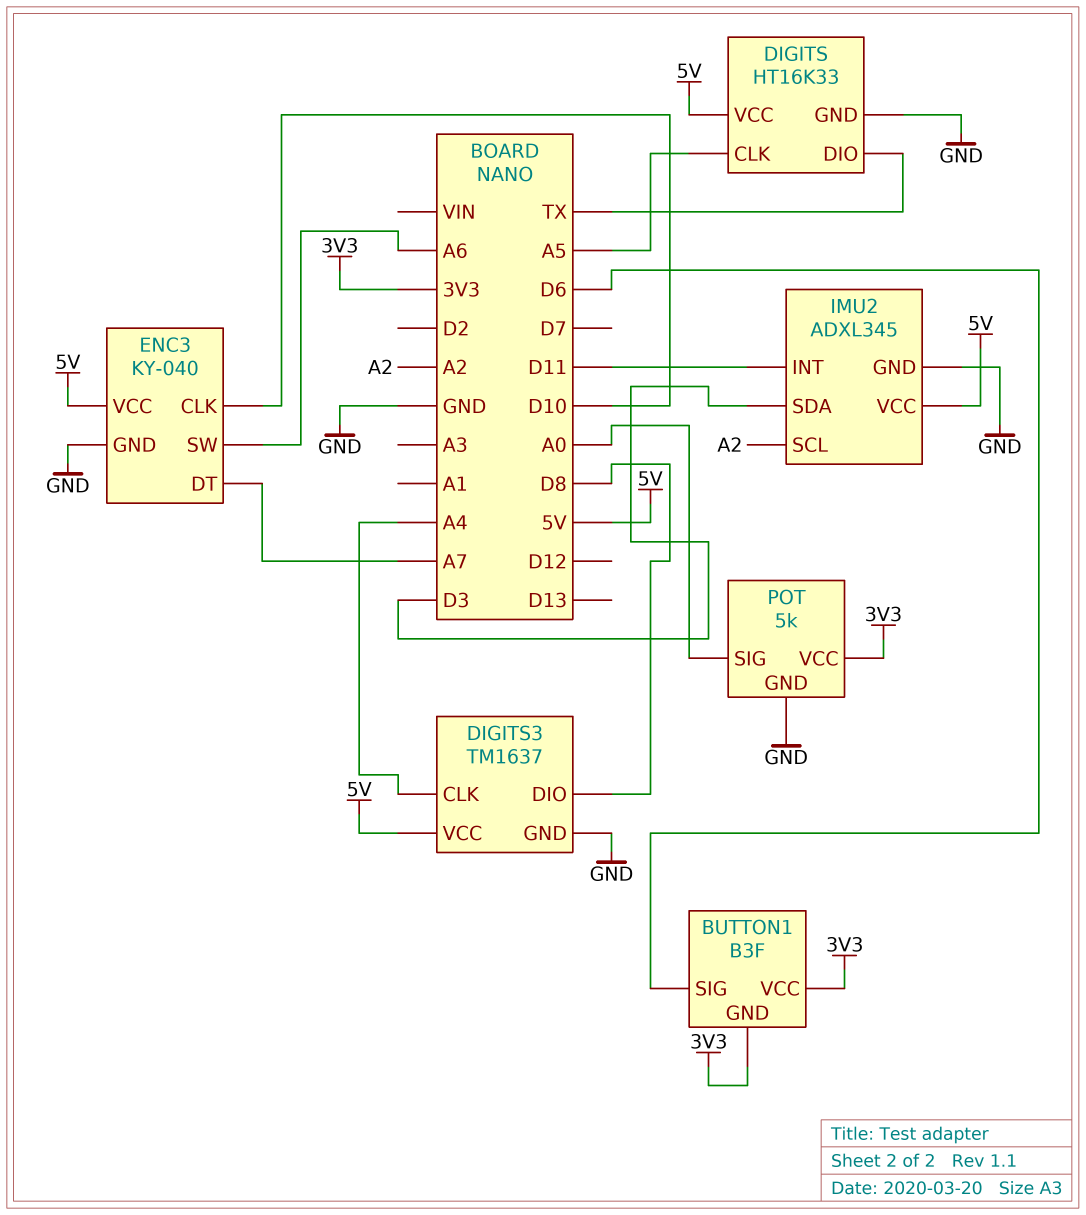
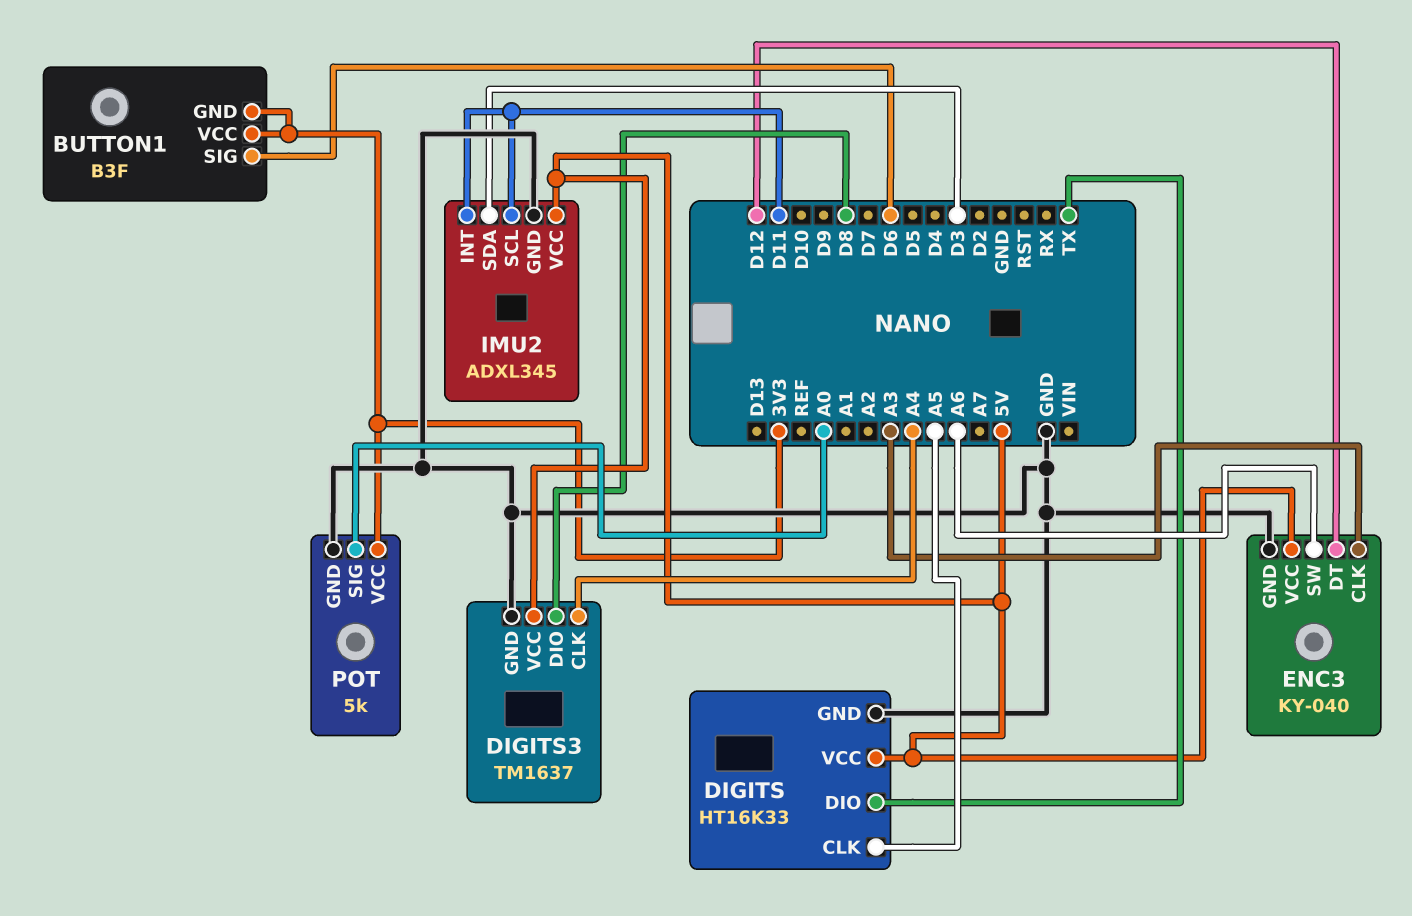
ENC3 pin CLK: D10 -> A3
ENC3 pin DT: A7 -> D12
IMU2 pin SCL: A2 -> D11

